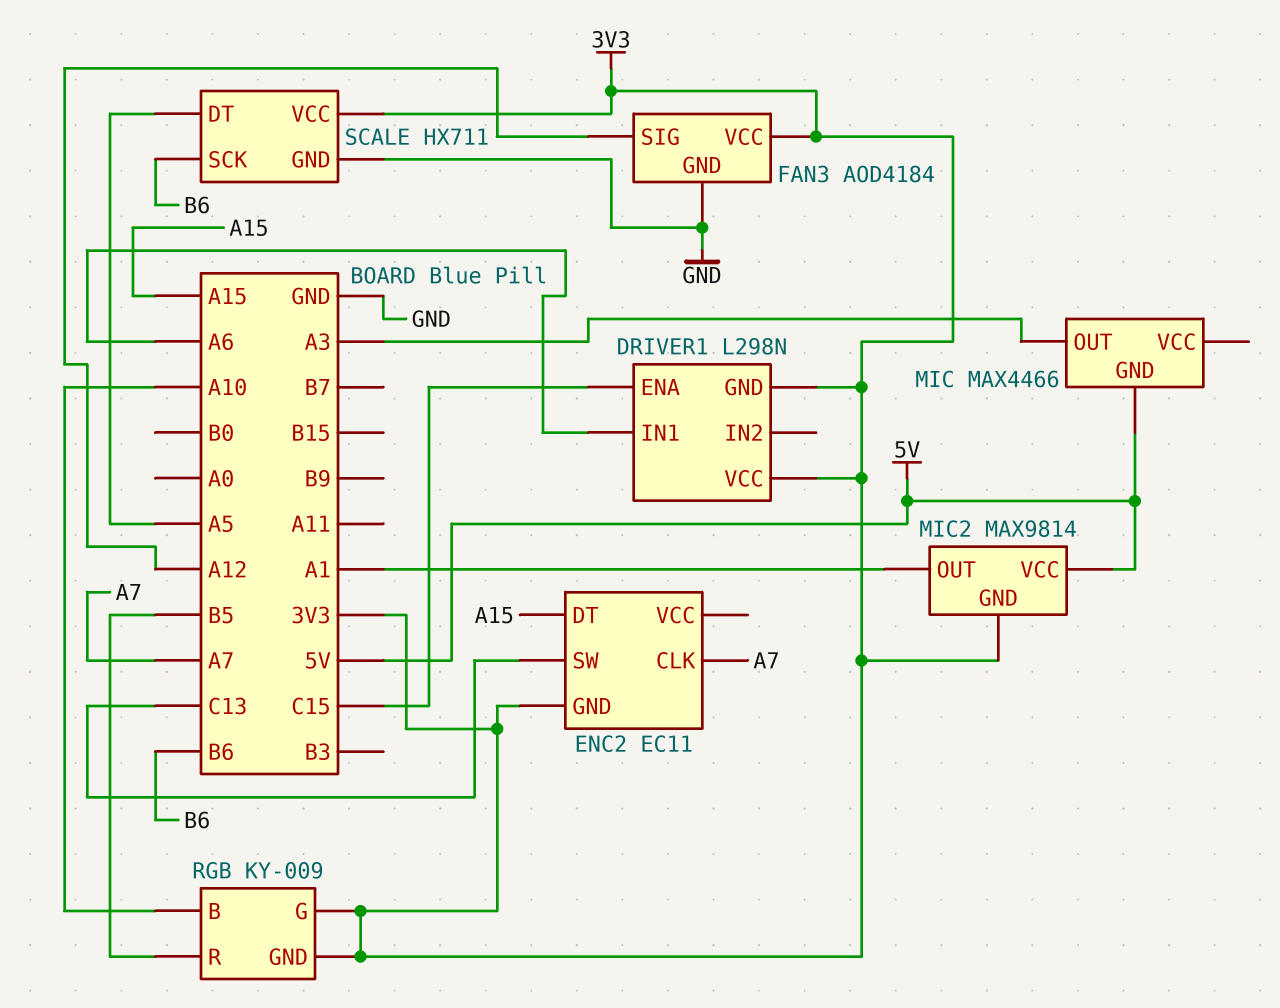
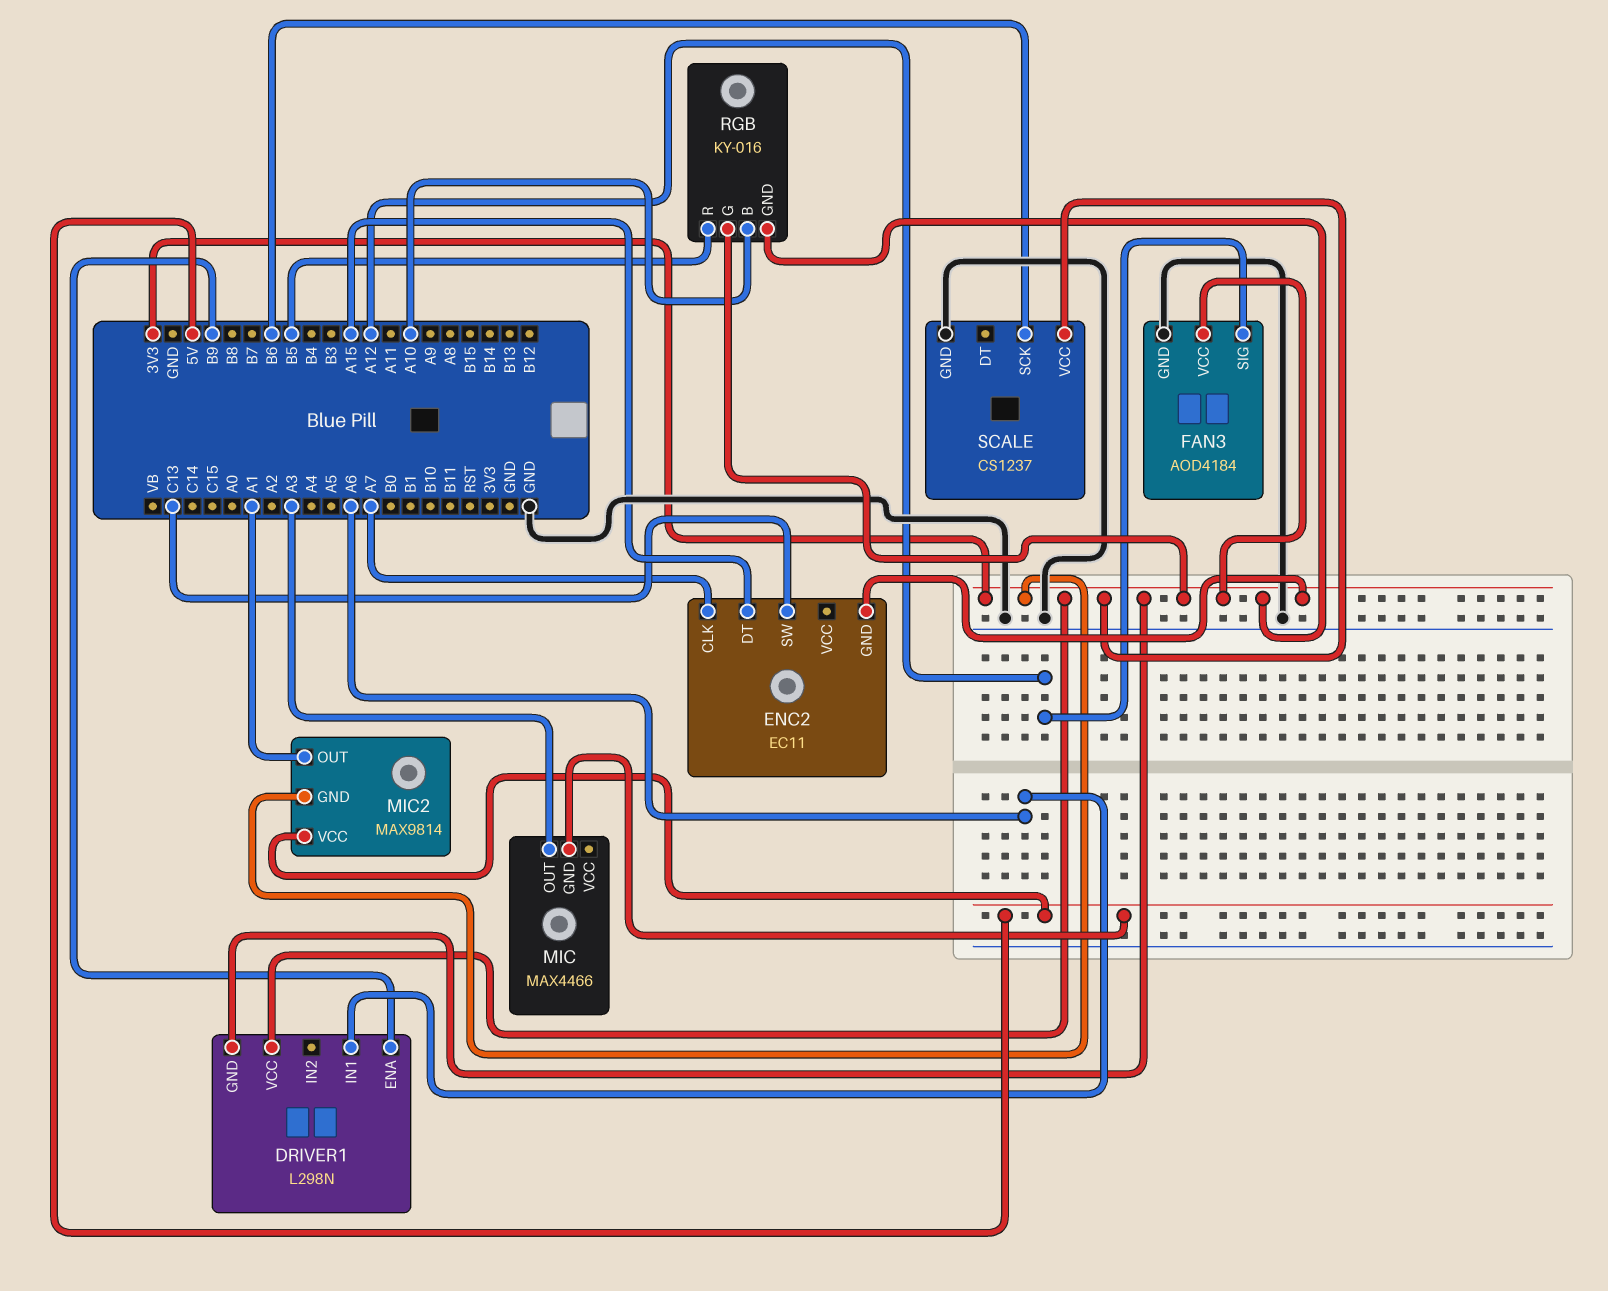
DRIVER1 pin ENA: C15 -> B9
RGB: KY-009 -> KY-016
SCALE: HX711 -> CS1237
SCALE pin DT: A5 -> none

